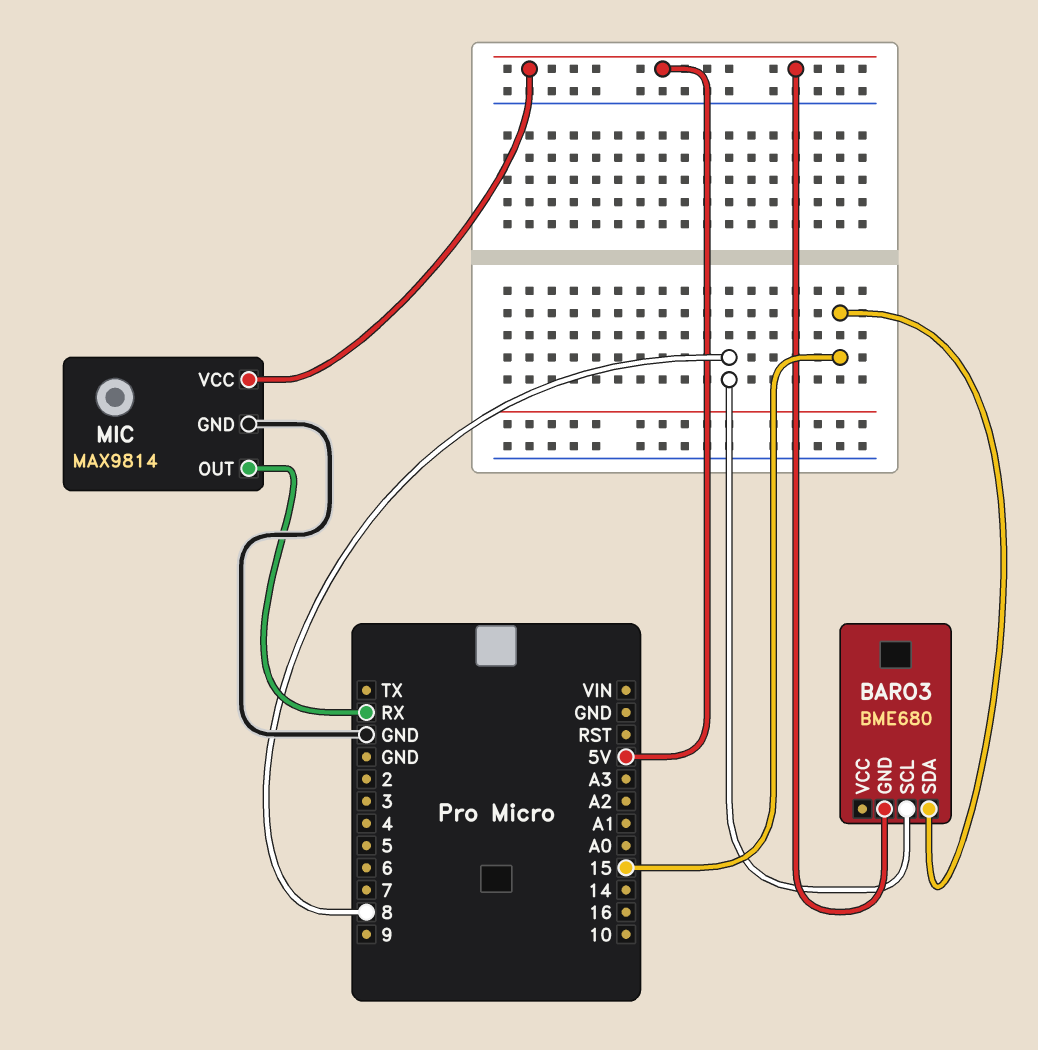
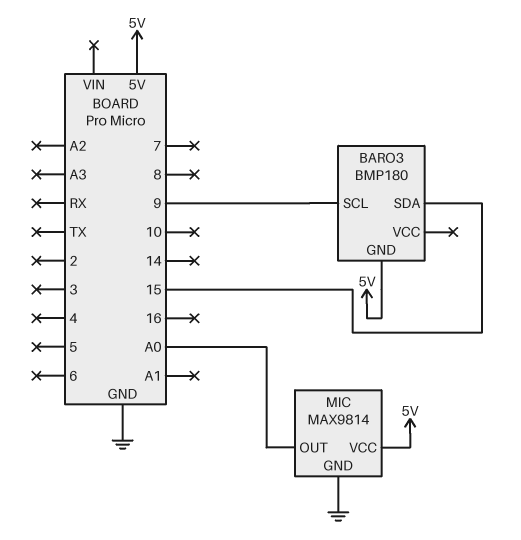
BARO3: BME680 -> BMP180
BARO3 pin SCL: 8 -> 9
MIC pin OUT: RX -> A0

